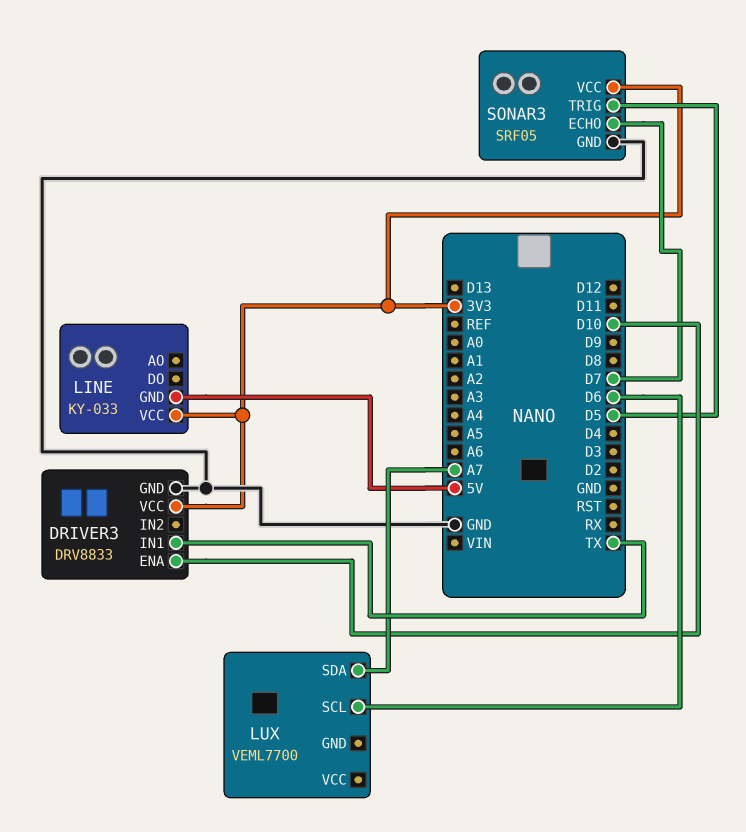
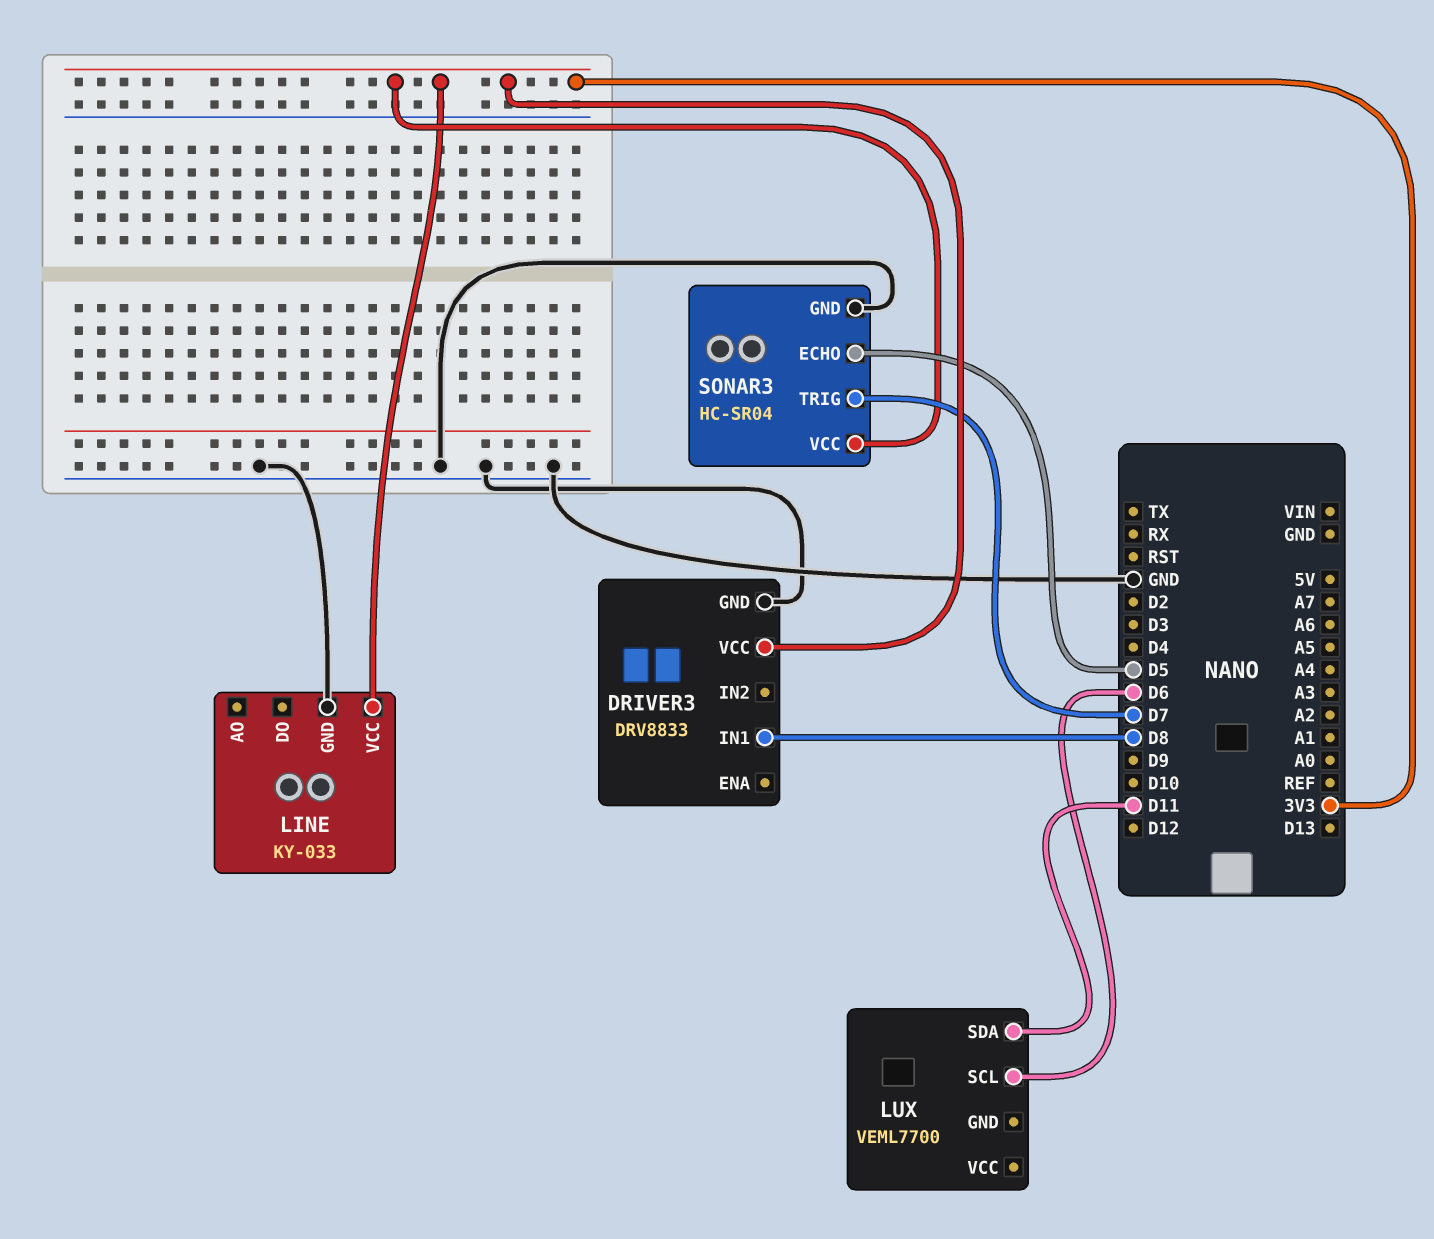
DRIVER3 pin ENA: D10 -> none
DRIVER3 pin IN1: TX -> D8
LINE pin GND: 5V -> GND
LUX pin SDA: A7 -> D11
SONAR3: SRF05 -> HC-SR04
SONAR3 pin ECHO: D7 -> D5
SONAR3 pin TRIG: D5 -> D7

